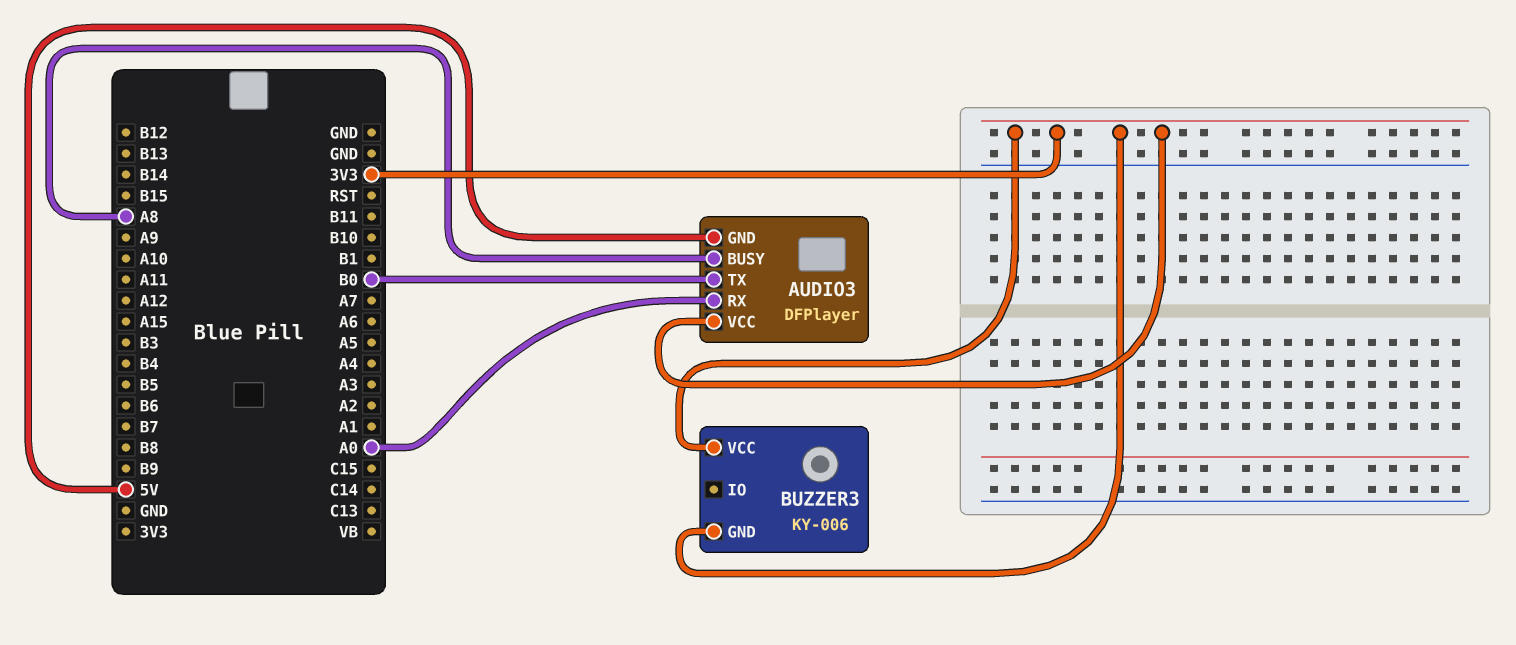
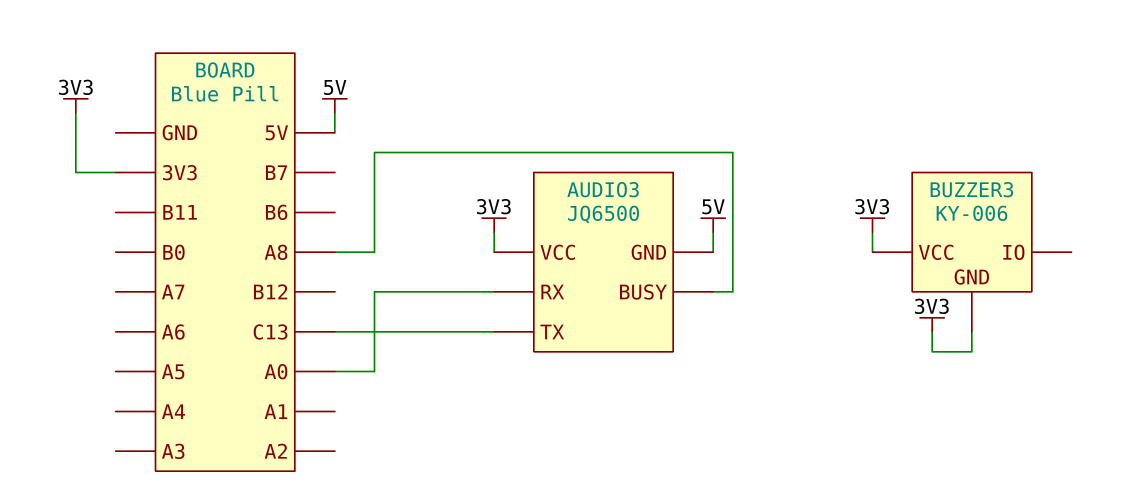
AUDIO3: DFPlayer -> JQ6500
AUDIO3 pin TX: B0 -> C13

